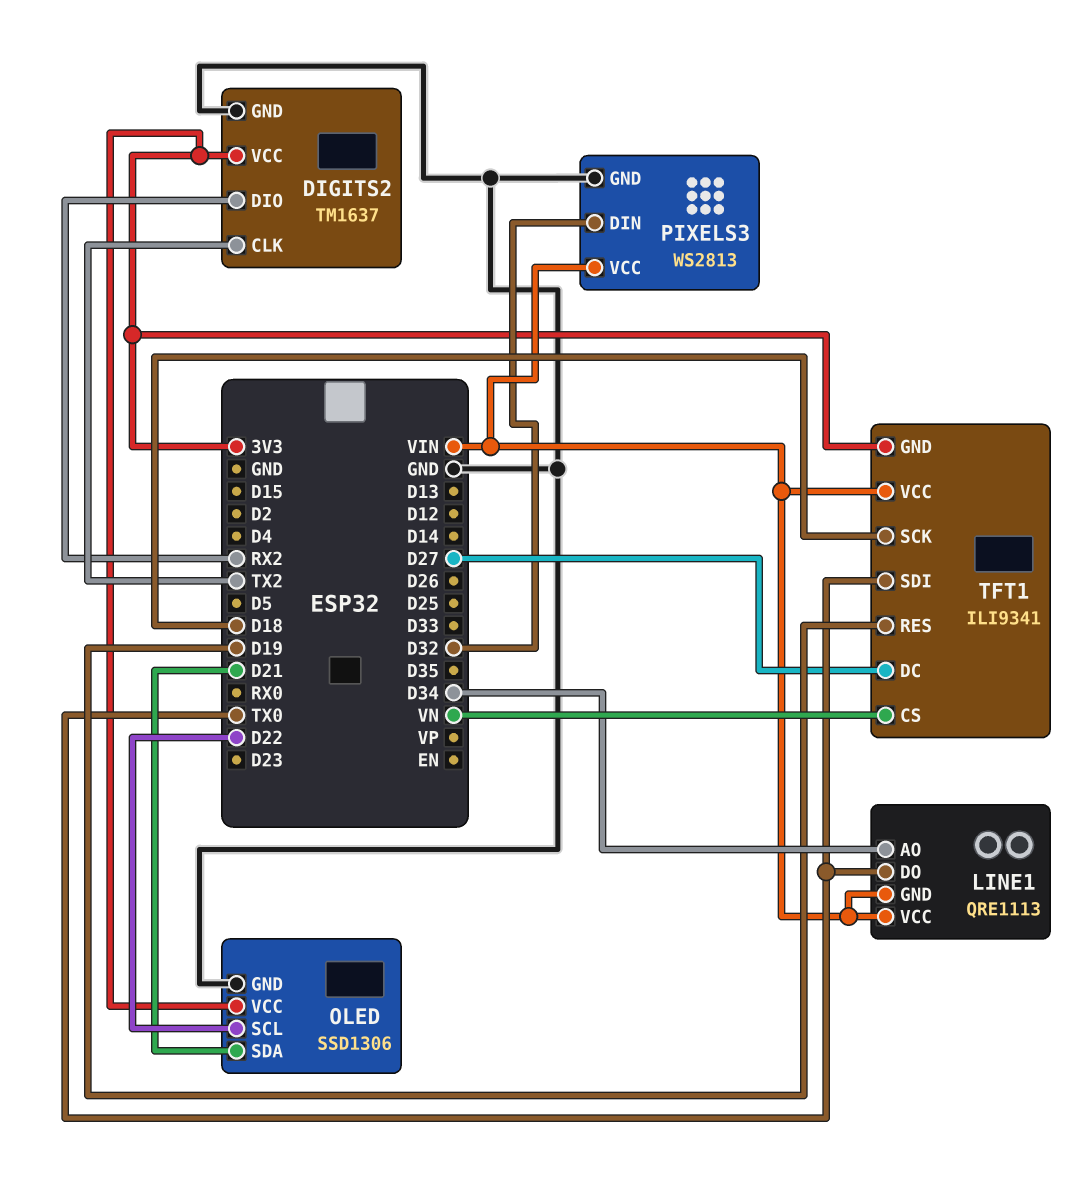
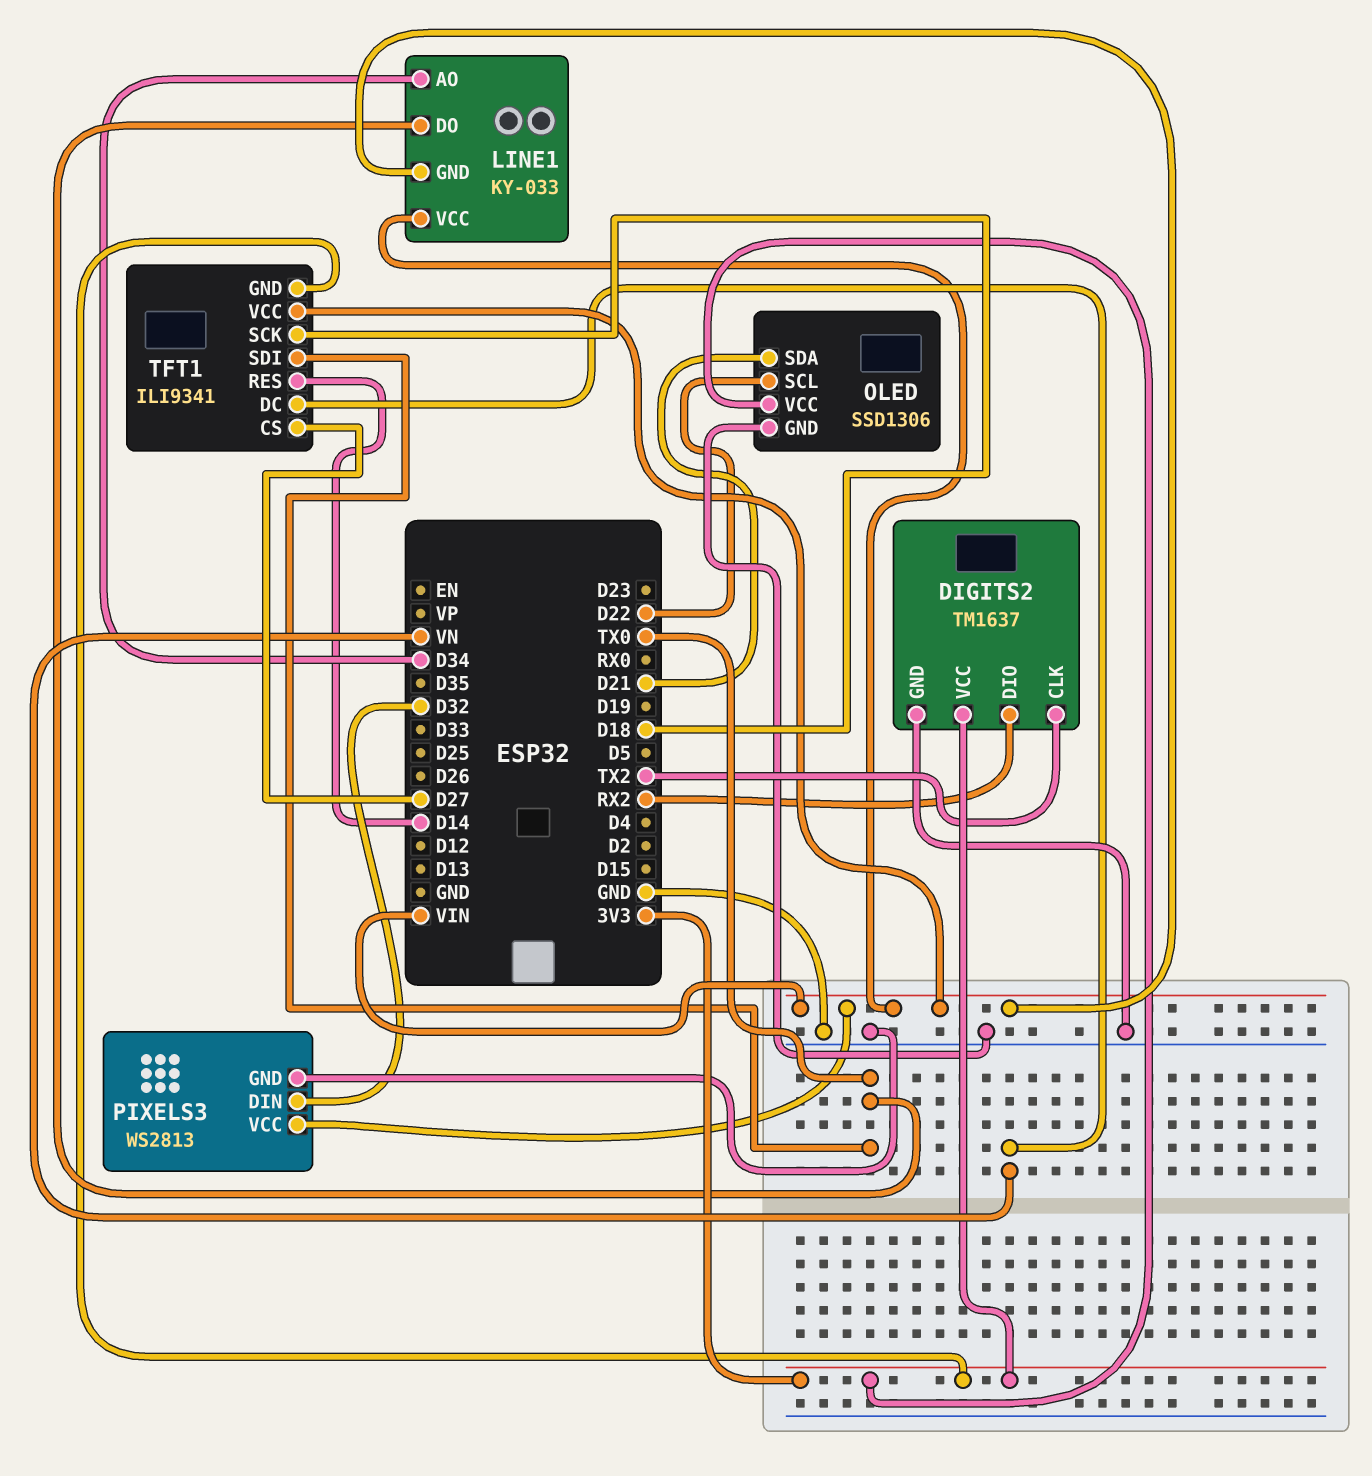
LINE1: QRE1113 -> KY-033
TFT1 pin CS: VN -> D27
TFT1 pin DC: D27 -> VN
TFT1 pin RES: D19 -> D14

